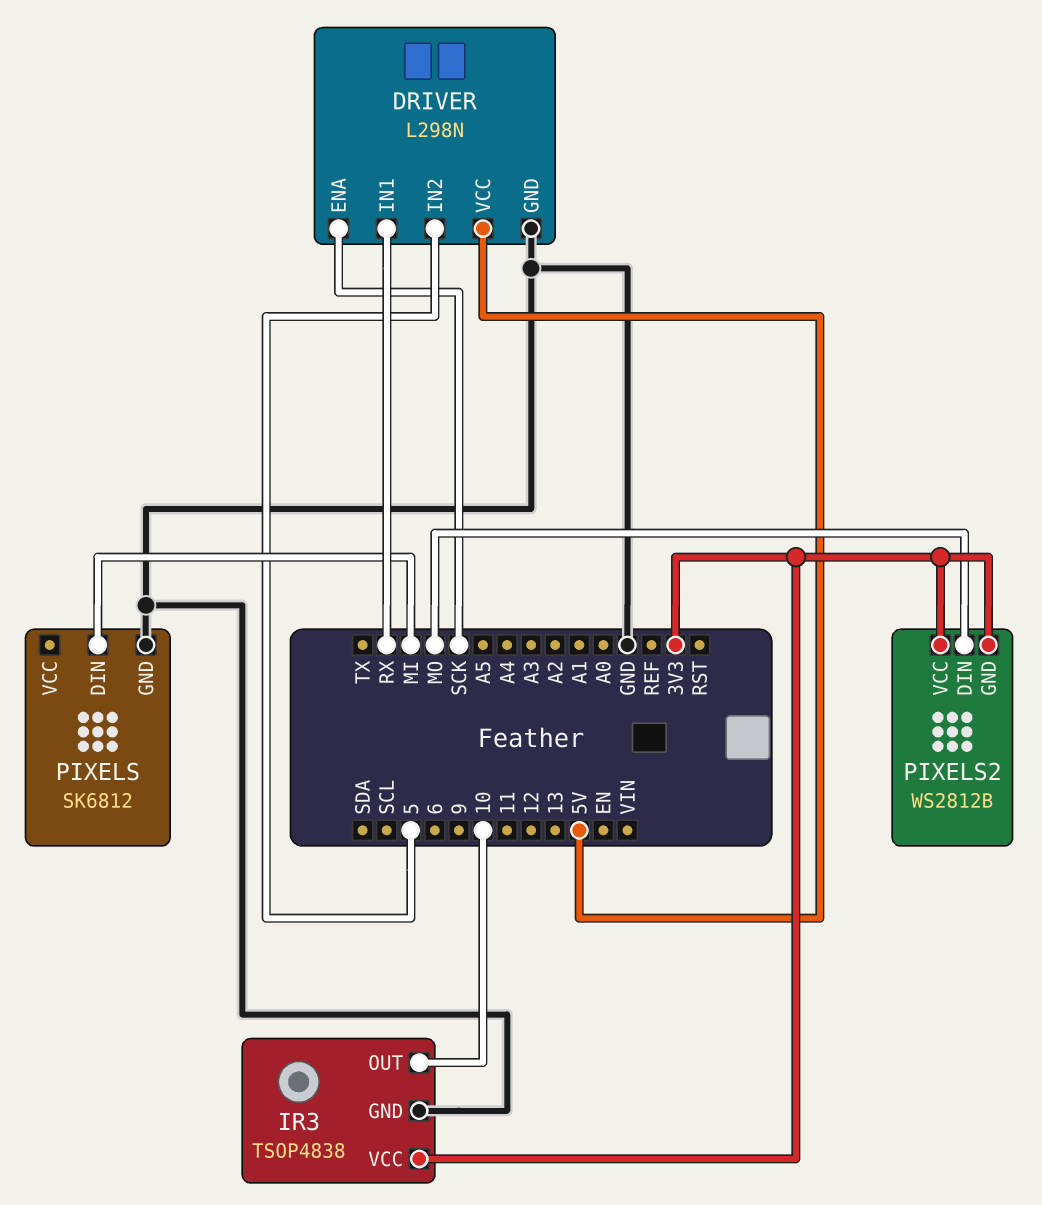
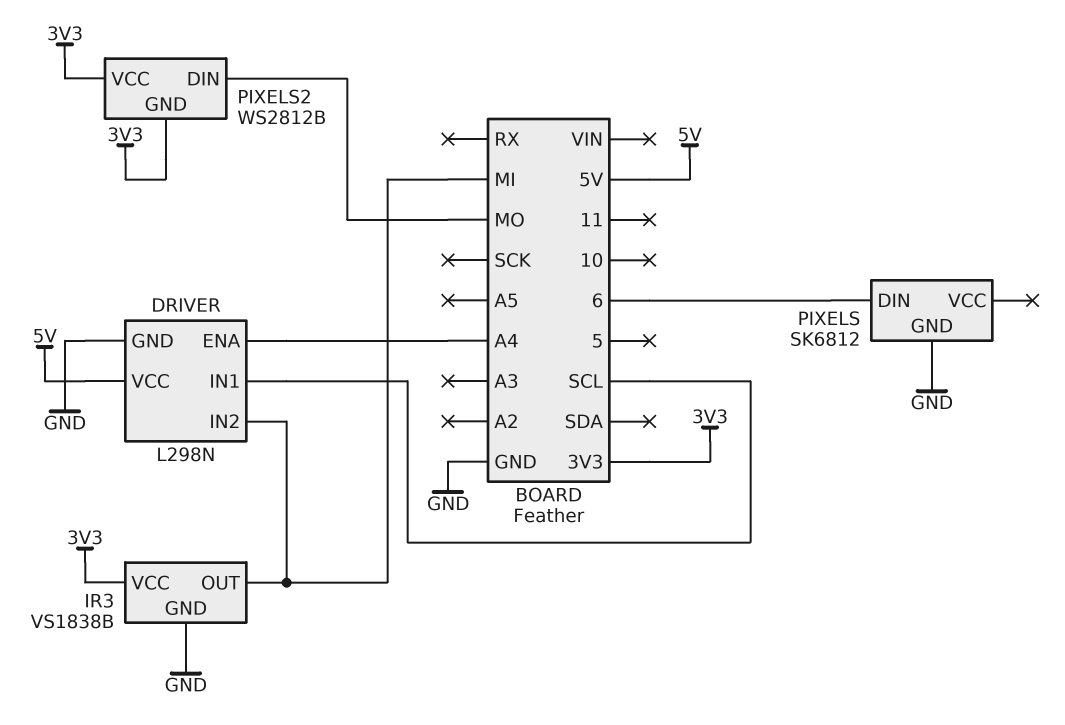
DRIVER pin ENA: SCK -> A4
DRIVER pin IN1: RX -> SCL
DRIVER pin IN2: 5 -> MI
IR3: TSOP4838 -> VS1838B
IR3 pin OUT: 10 -> MI
PIXELS pin DIN: MI -> 6

